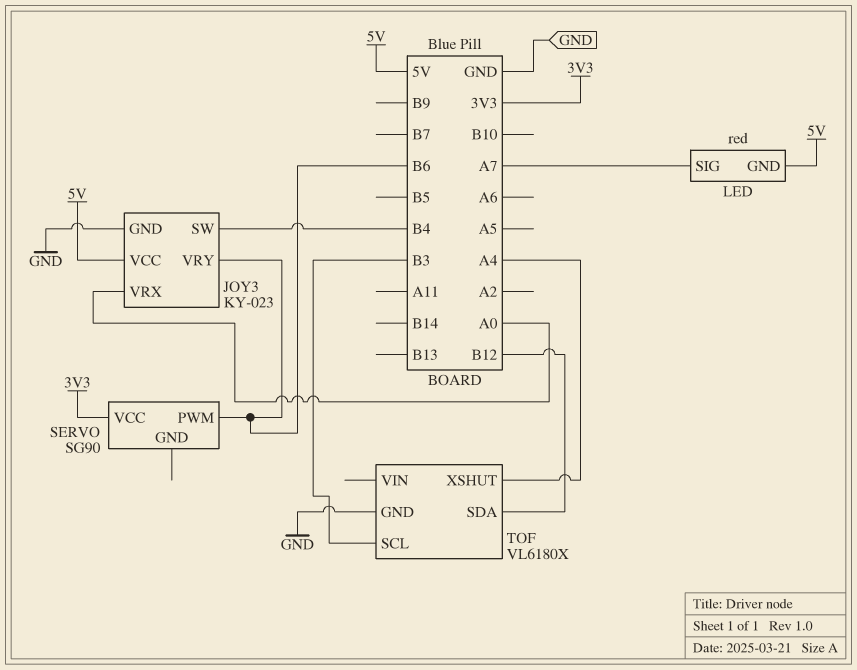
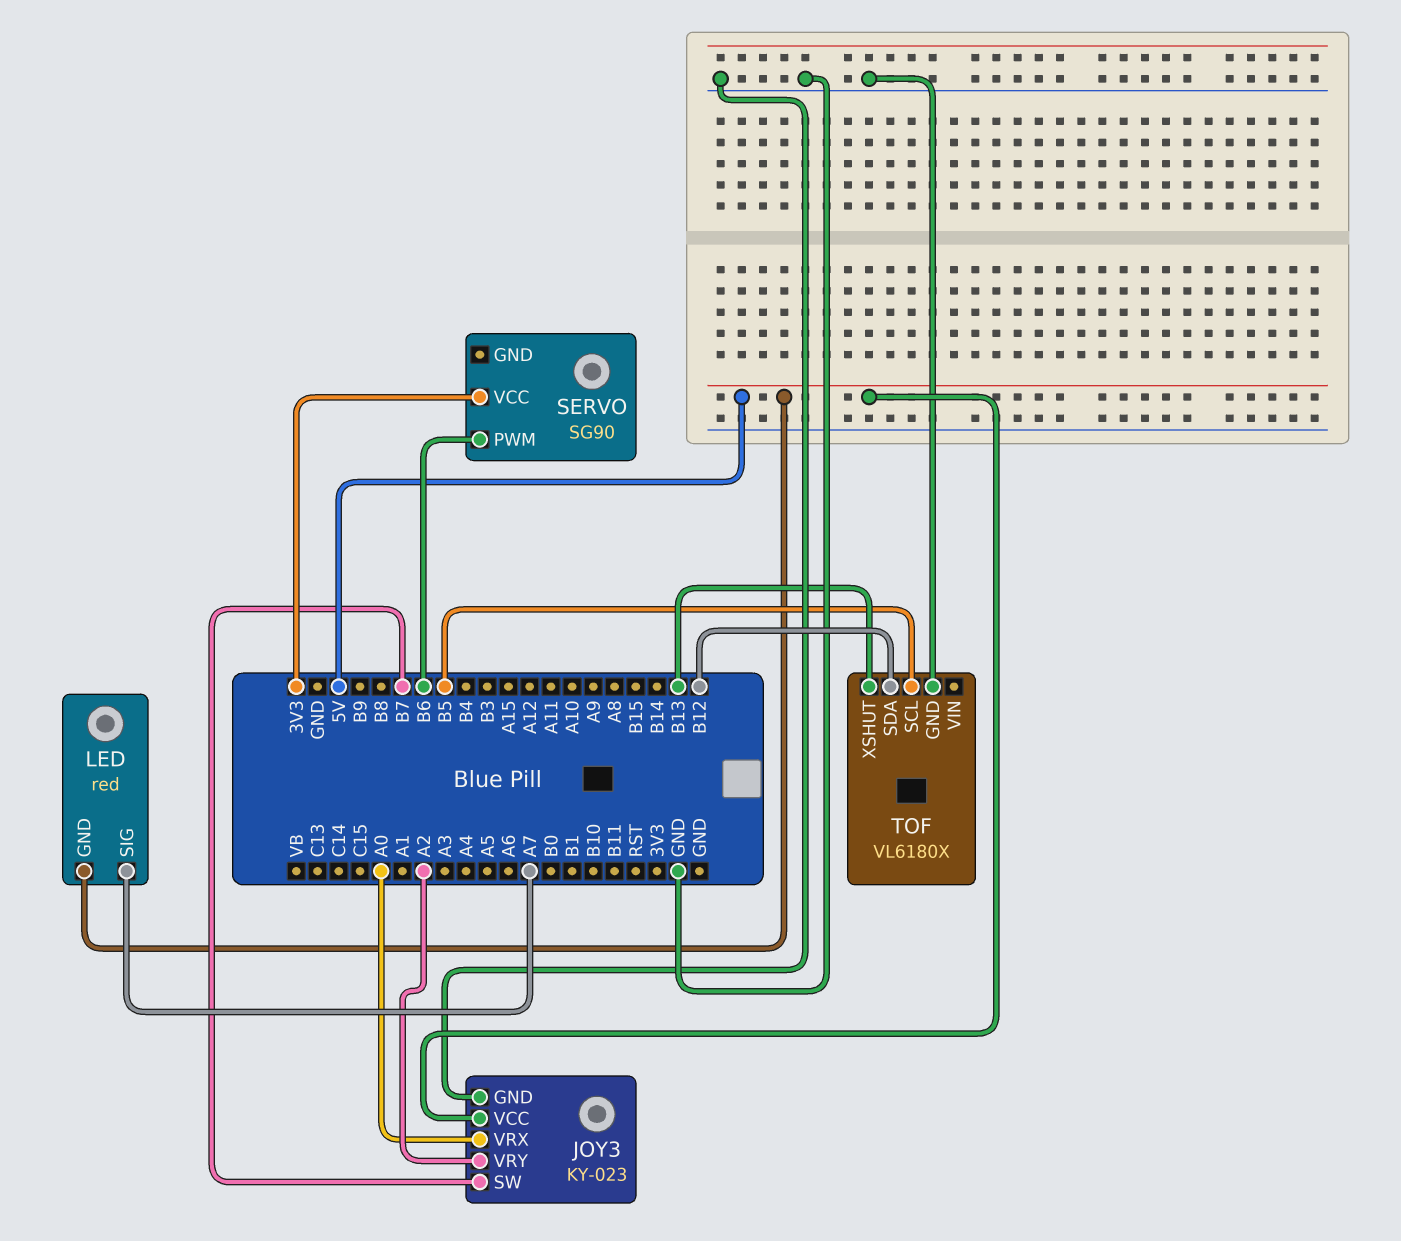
JOY3 pin SW: B4 -> B7
JOY3 pin VRY: B6 -> A2
TOF pin SCL: B3 -> B5
TOF pin XSHUT: A4 -> B13

